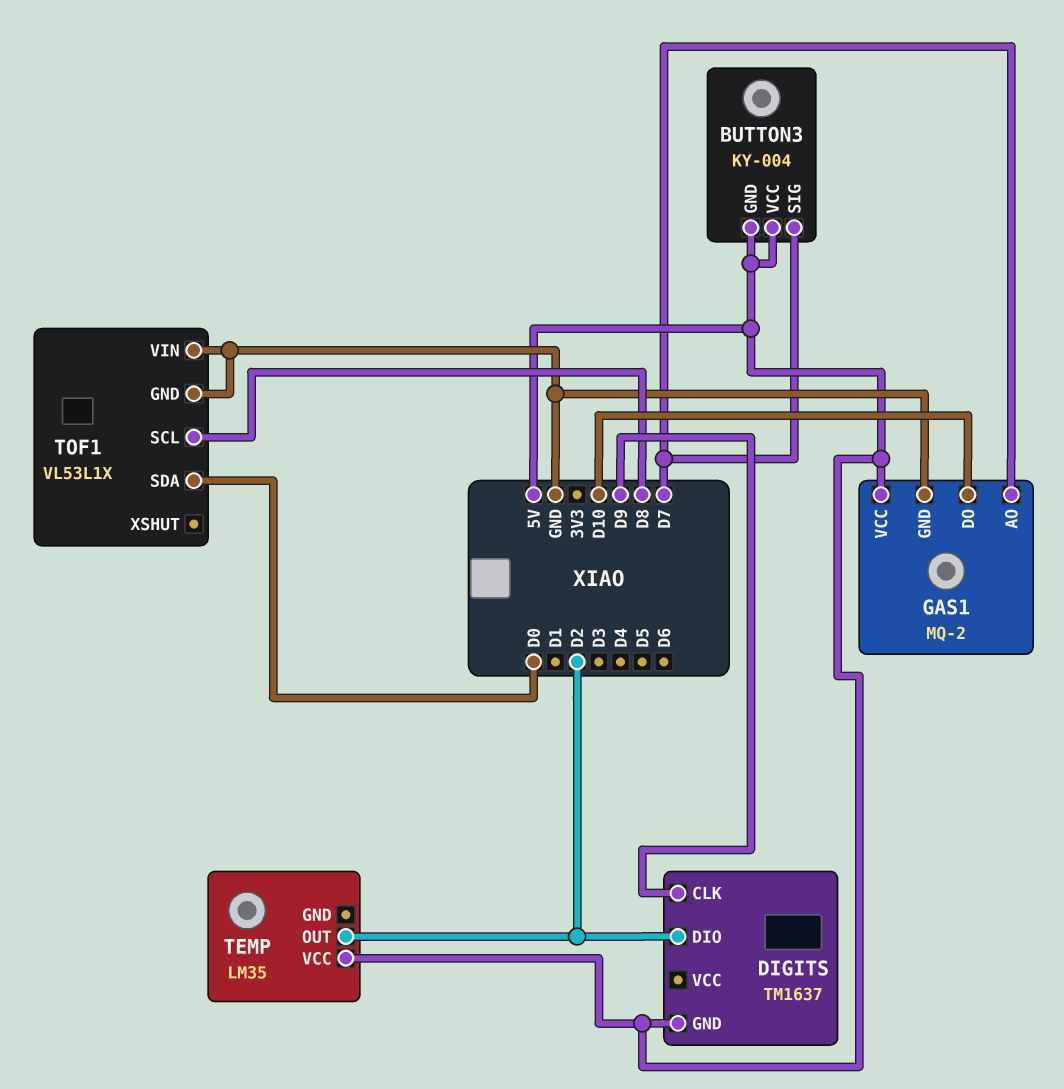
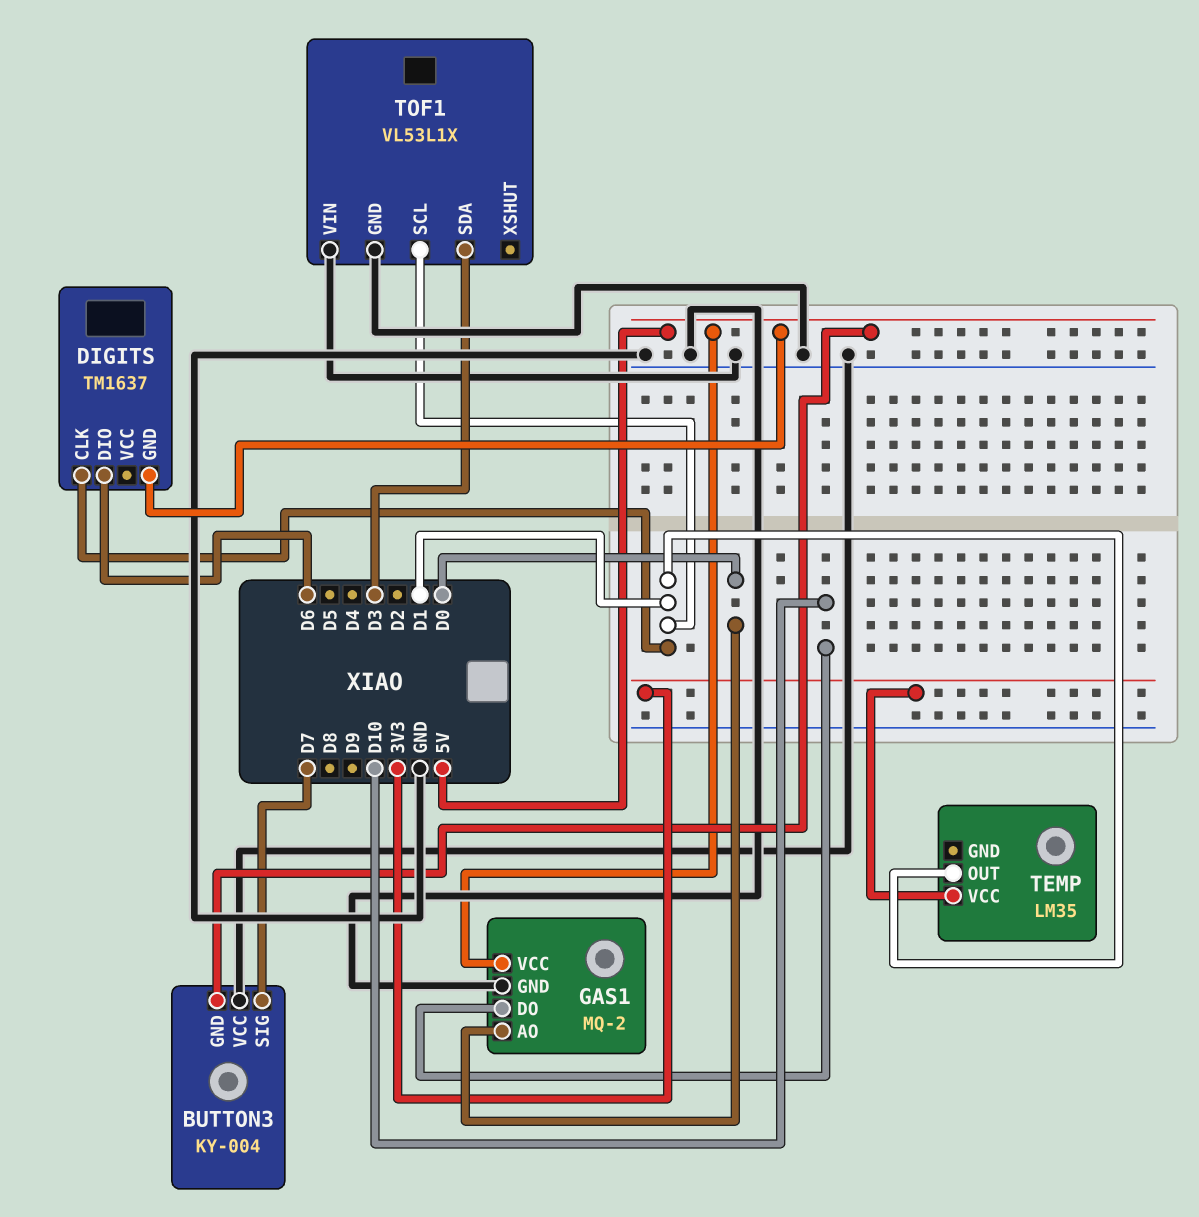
BUTTON3 pin VCC: 5V -> GND
DIGITS pin CLK: D9 -> D1
DIGITS pin DIO: D2 -> D6
GAS1 pin AO: D7 -> D0
TEMP pin OUT: D2 -> D1
TEMP pin VCC: 5V -> 3V3
TOF1 pin SCL: D8 -> D1
TOF1 pin SDA: D0 -> D3

